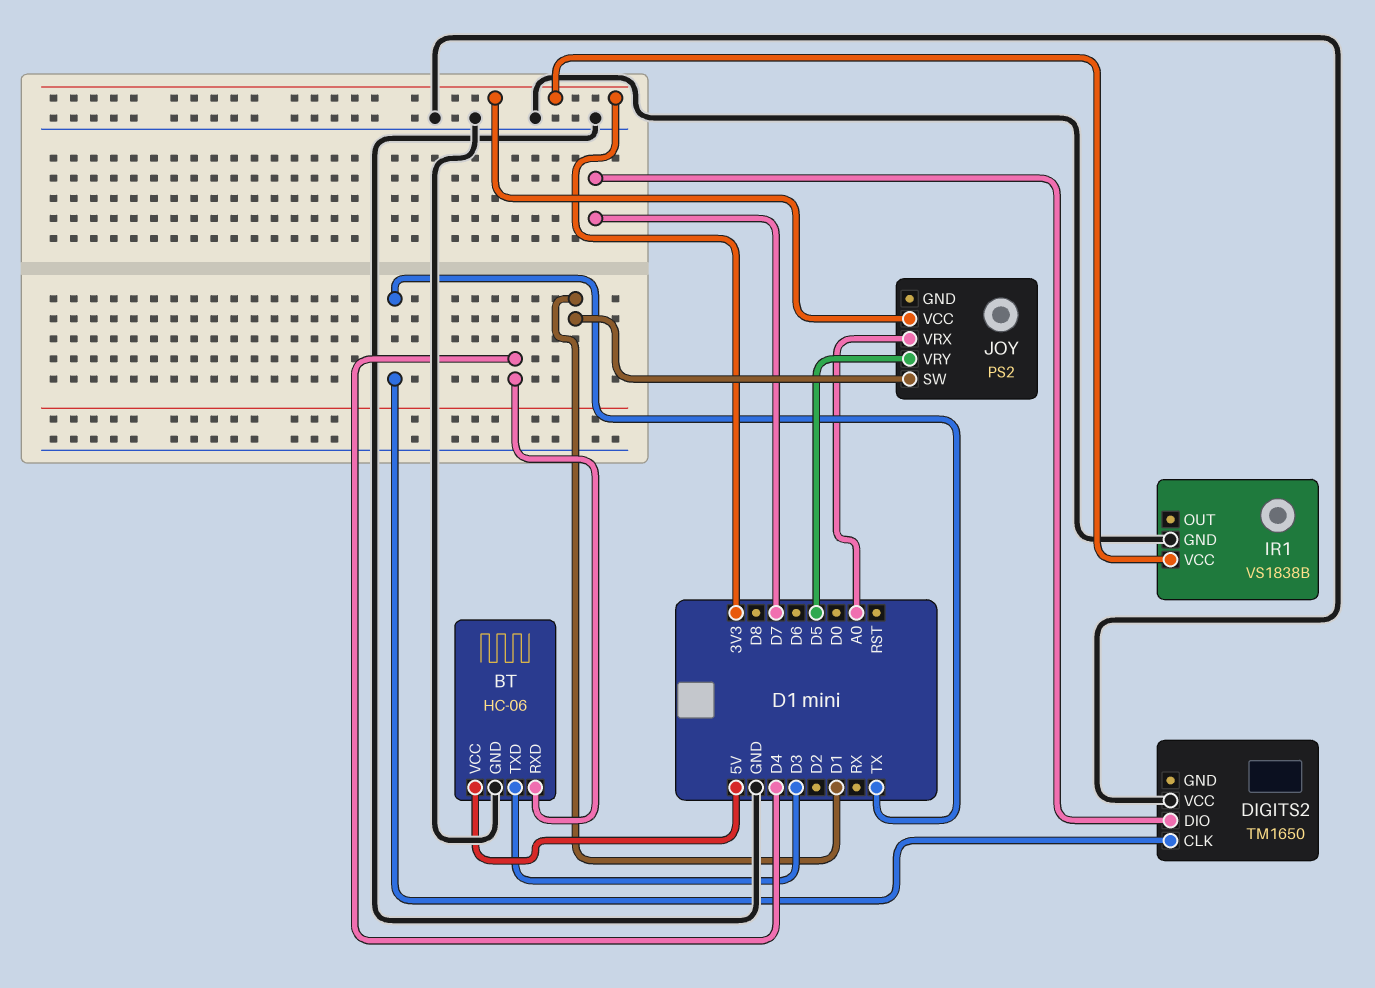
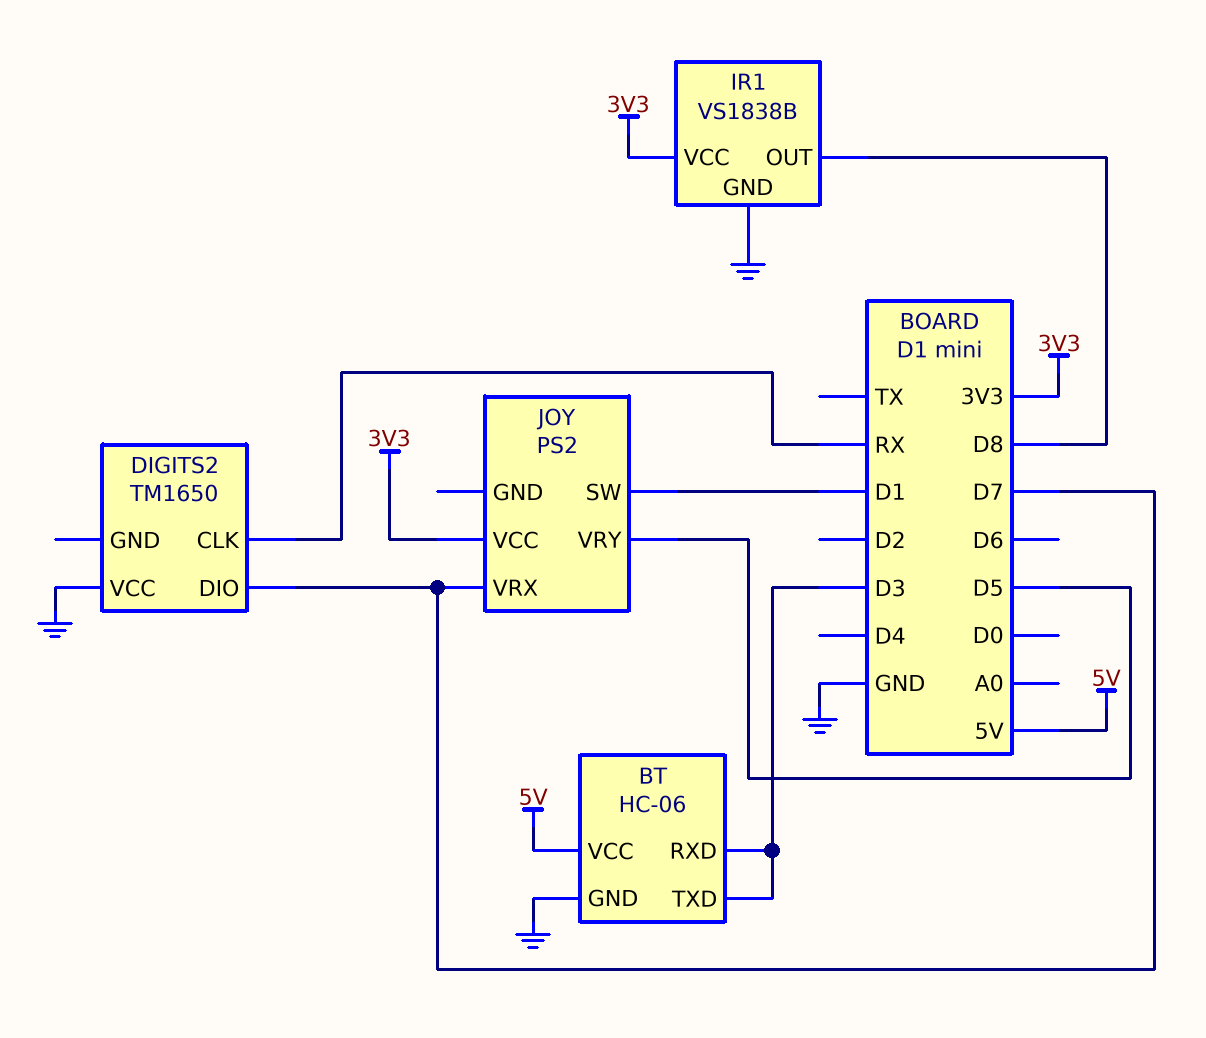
BT pin RXD: D4 -> D3
DIGITS2 pin CLK: TX -> RX
IR1 pin OUT: none -> D8
JOY pin VRX: A0 -> D7

